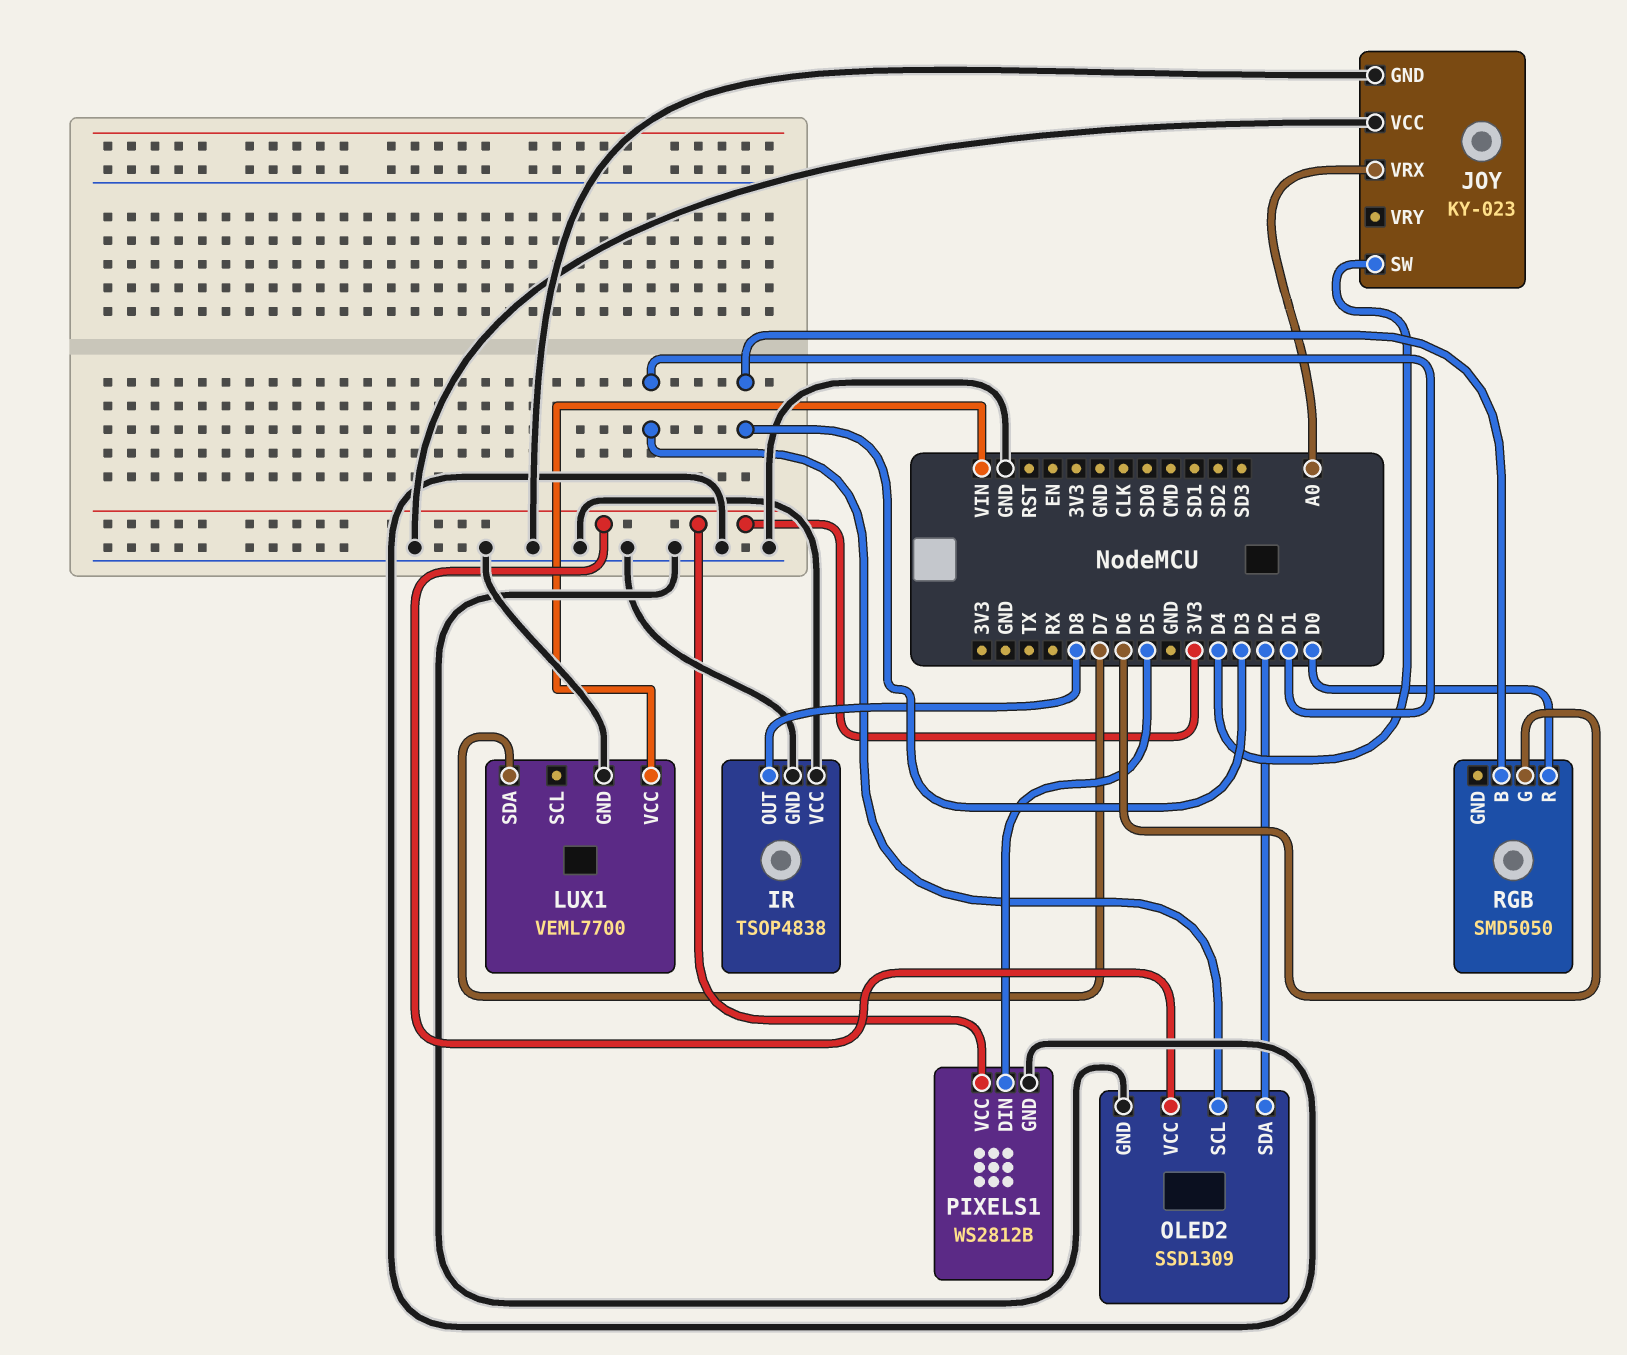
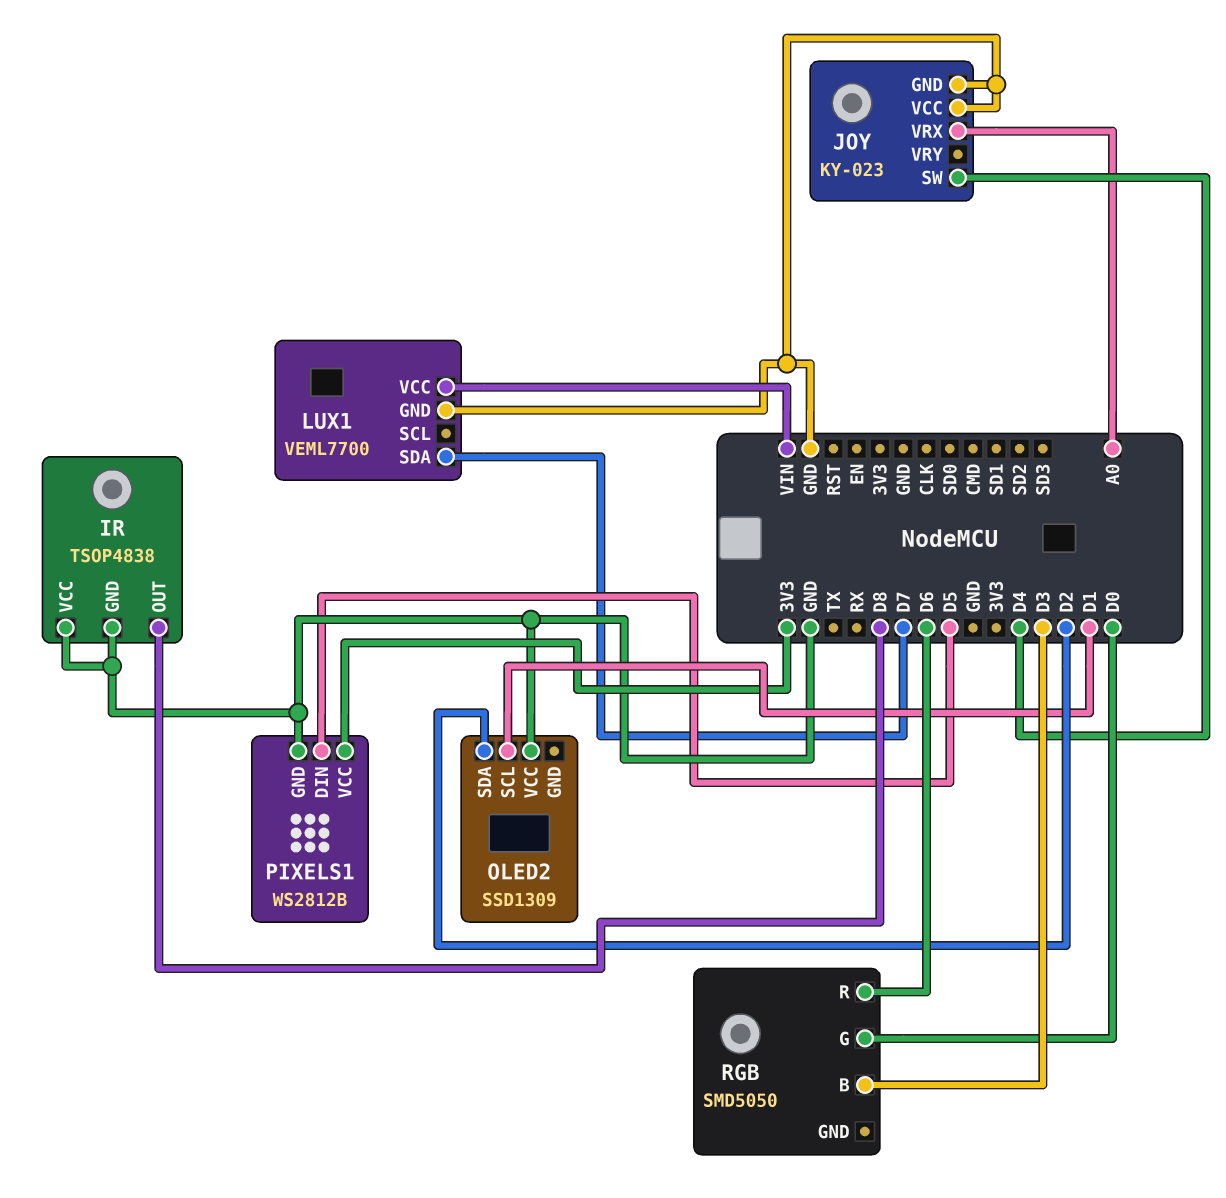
OLED2 pin GND: GND -> none
OLED2 pin VCC: 3V3 -> GND
RGB pin G: D6 -> D0
RGB pin R: D0 -> D6

